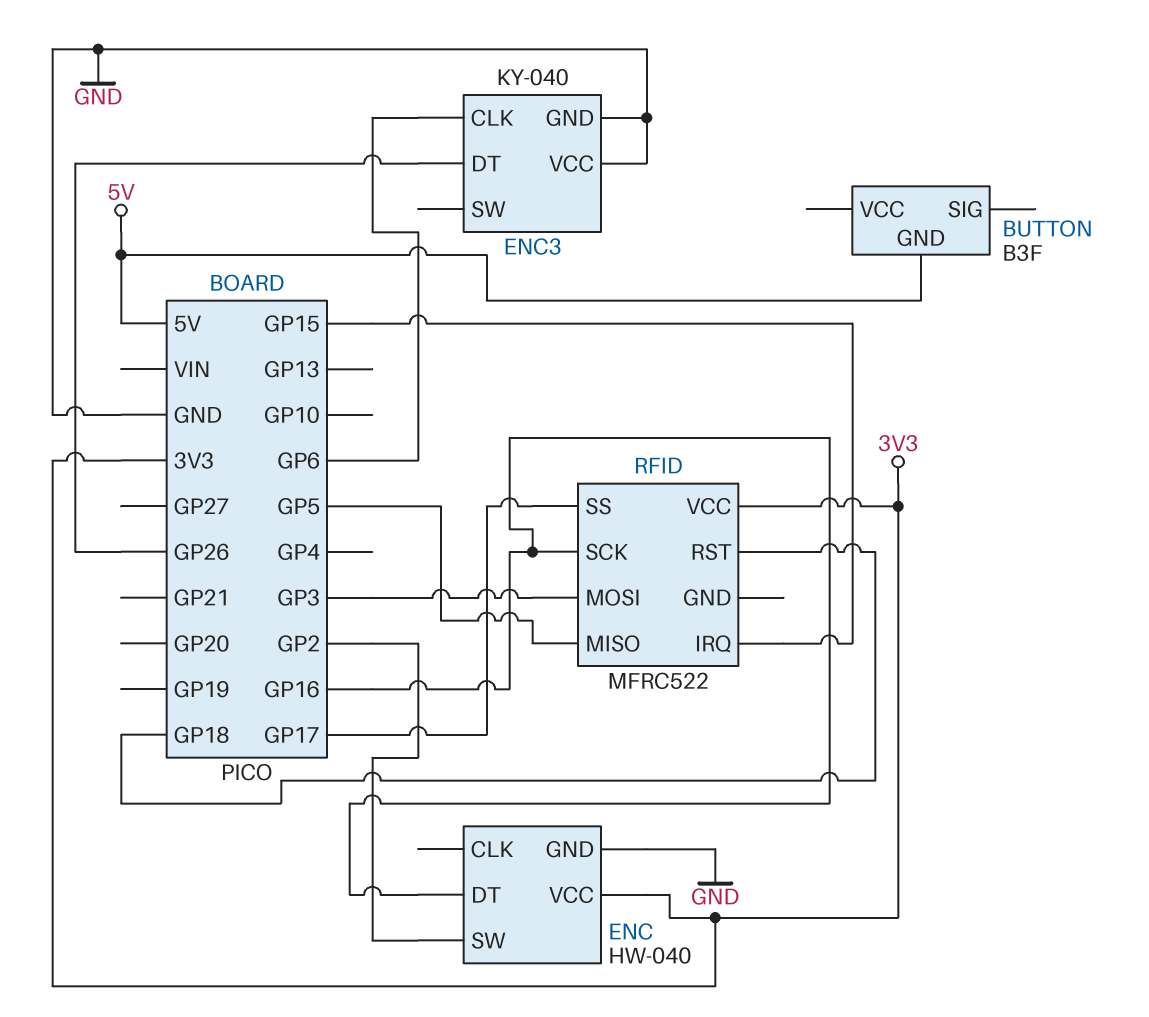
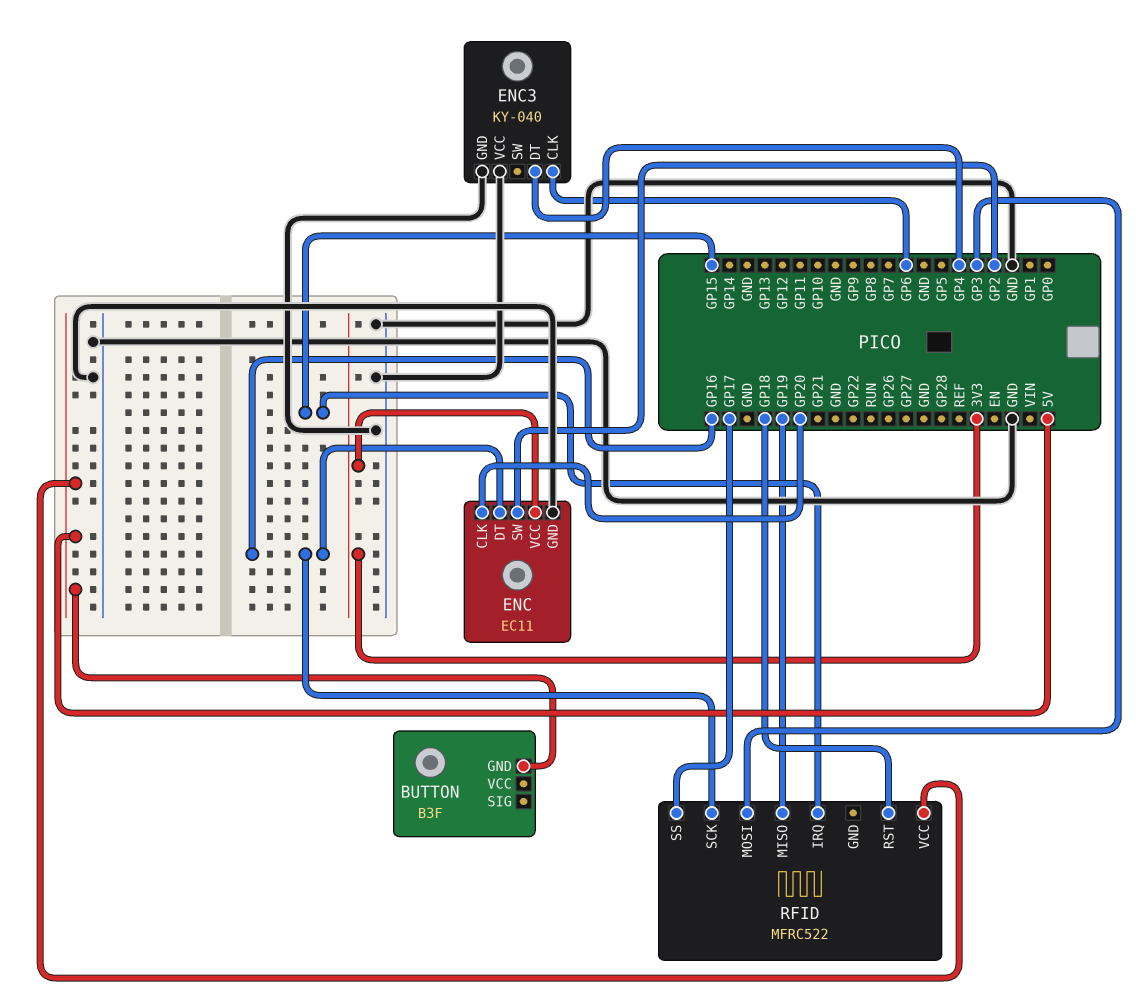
ENC: HW-040 -> EC11
ENC pin CLK: none -> GP20
ENC3 pin DT: GP26 -> GP4
RFID pin MISO: GP5 -> GP19
RFID pin VCC: 3V3 -> 5V

